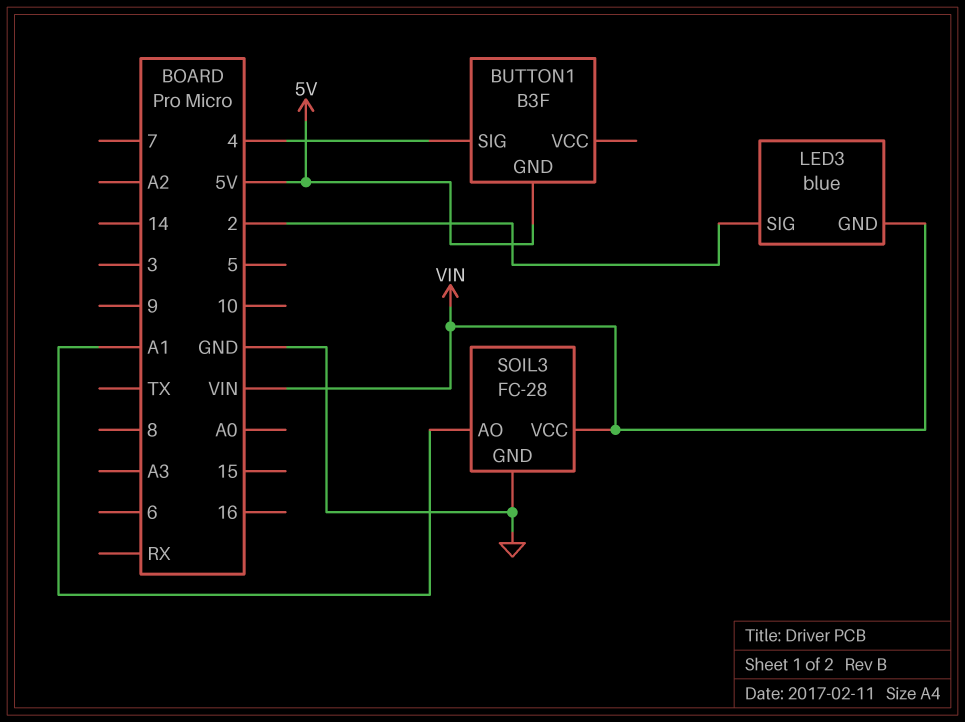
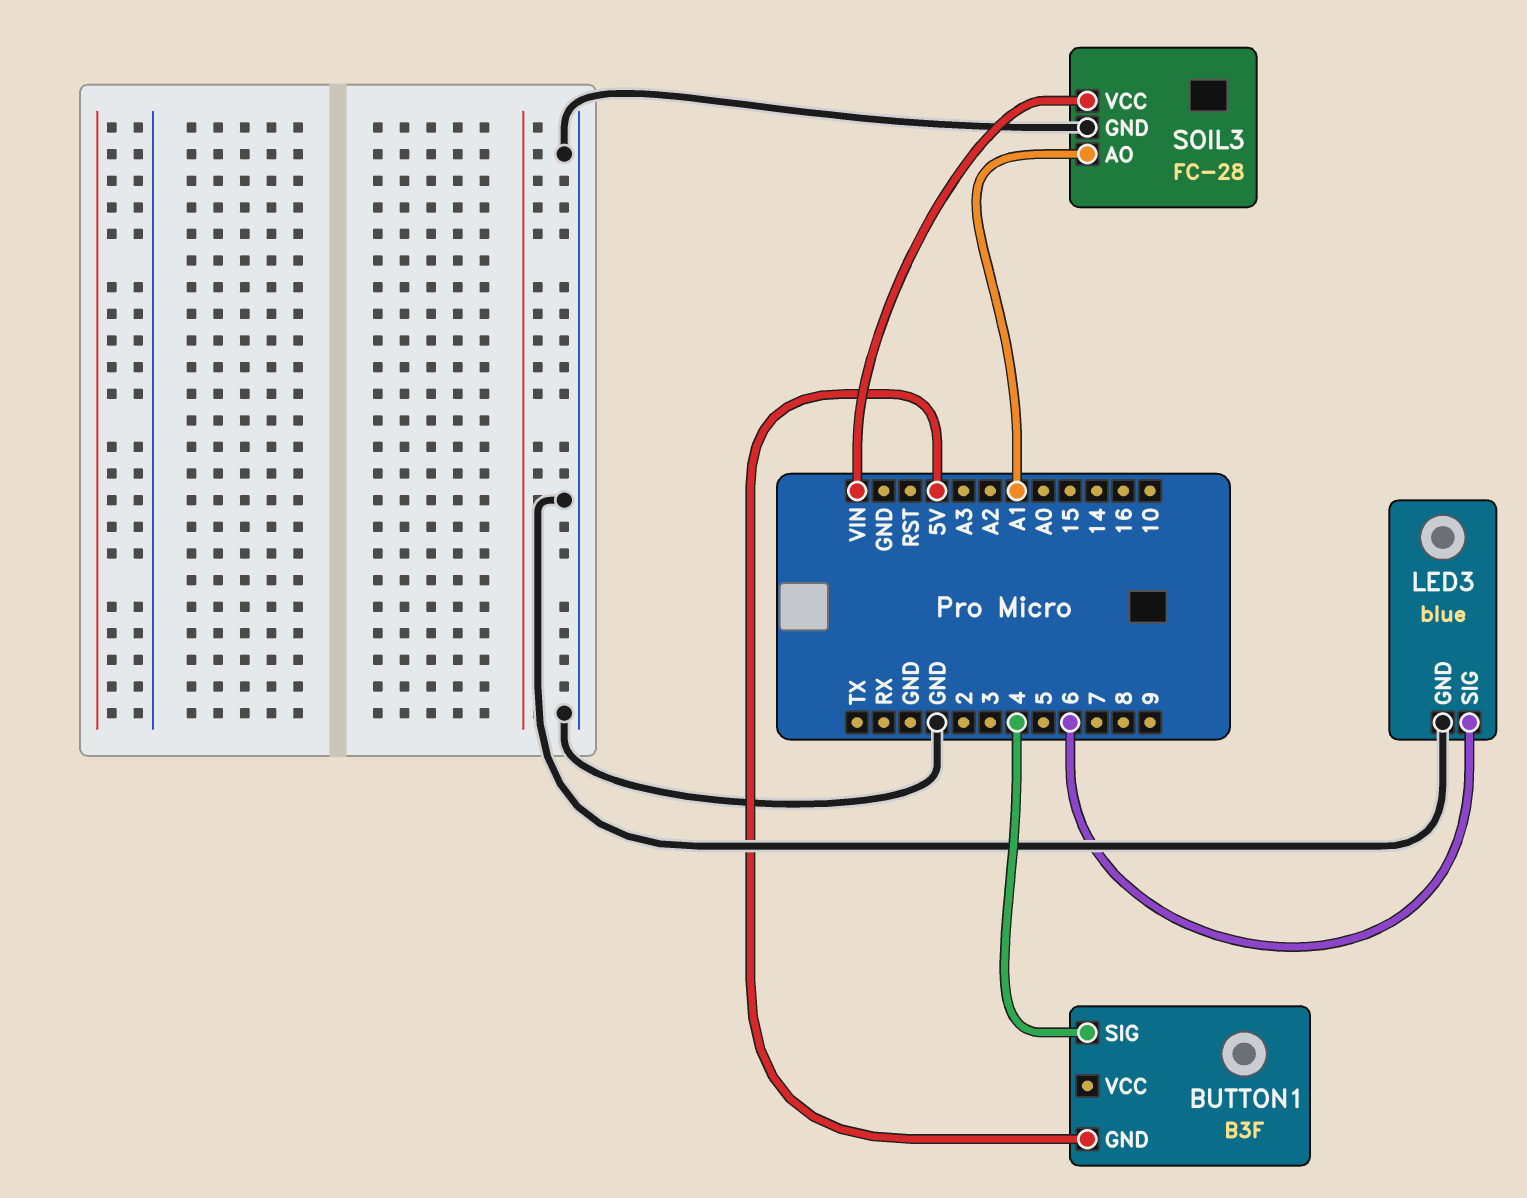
LED3 pin GND: VIN -> GND
LED3 pin SIG: 2 -> 6

